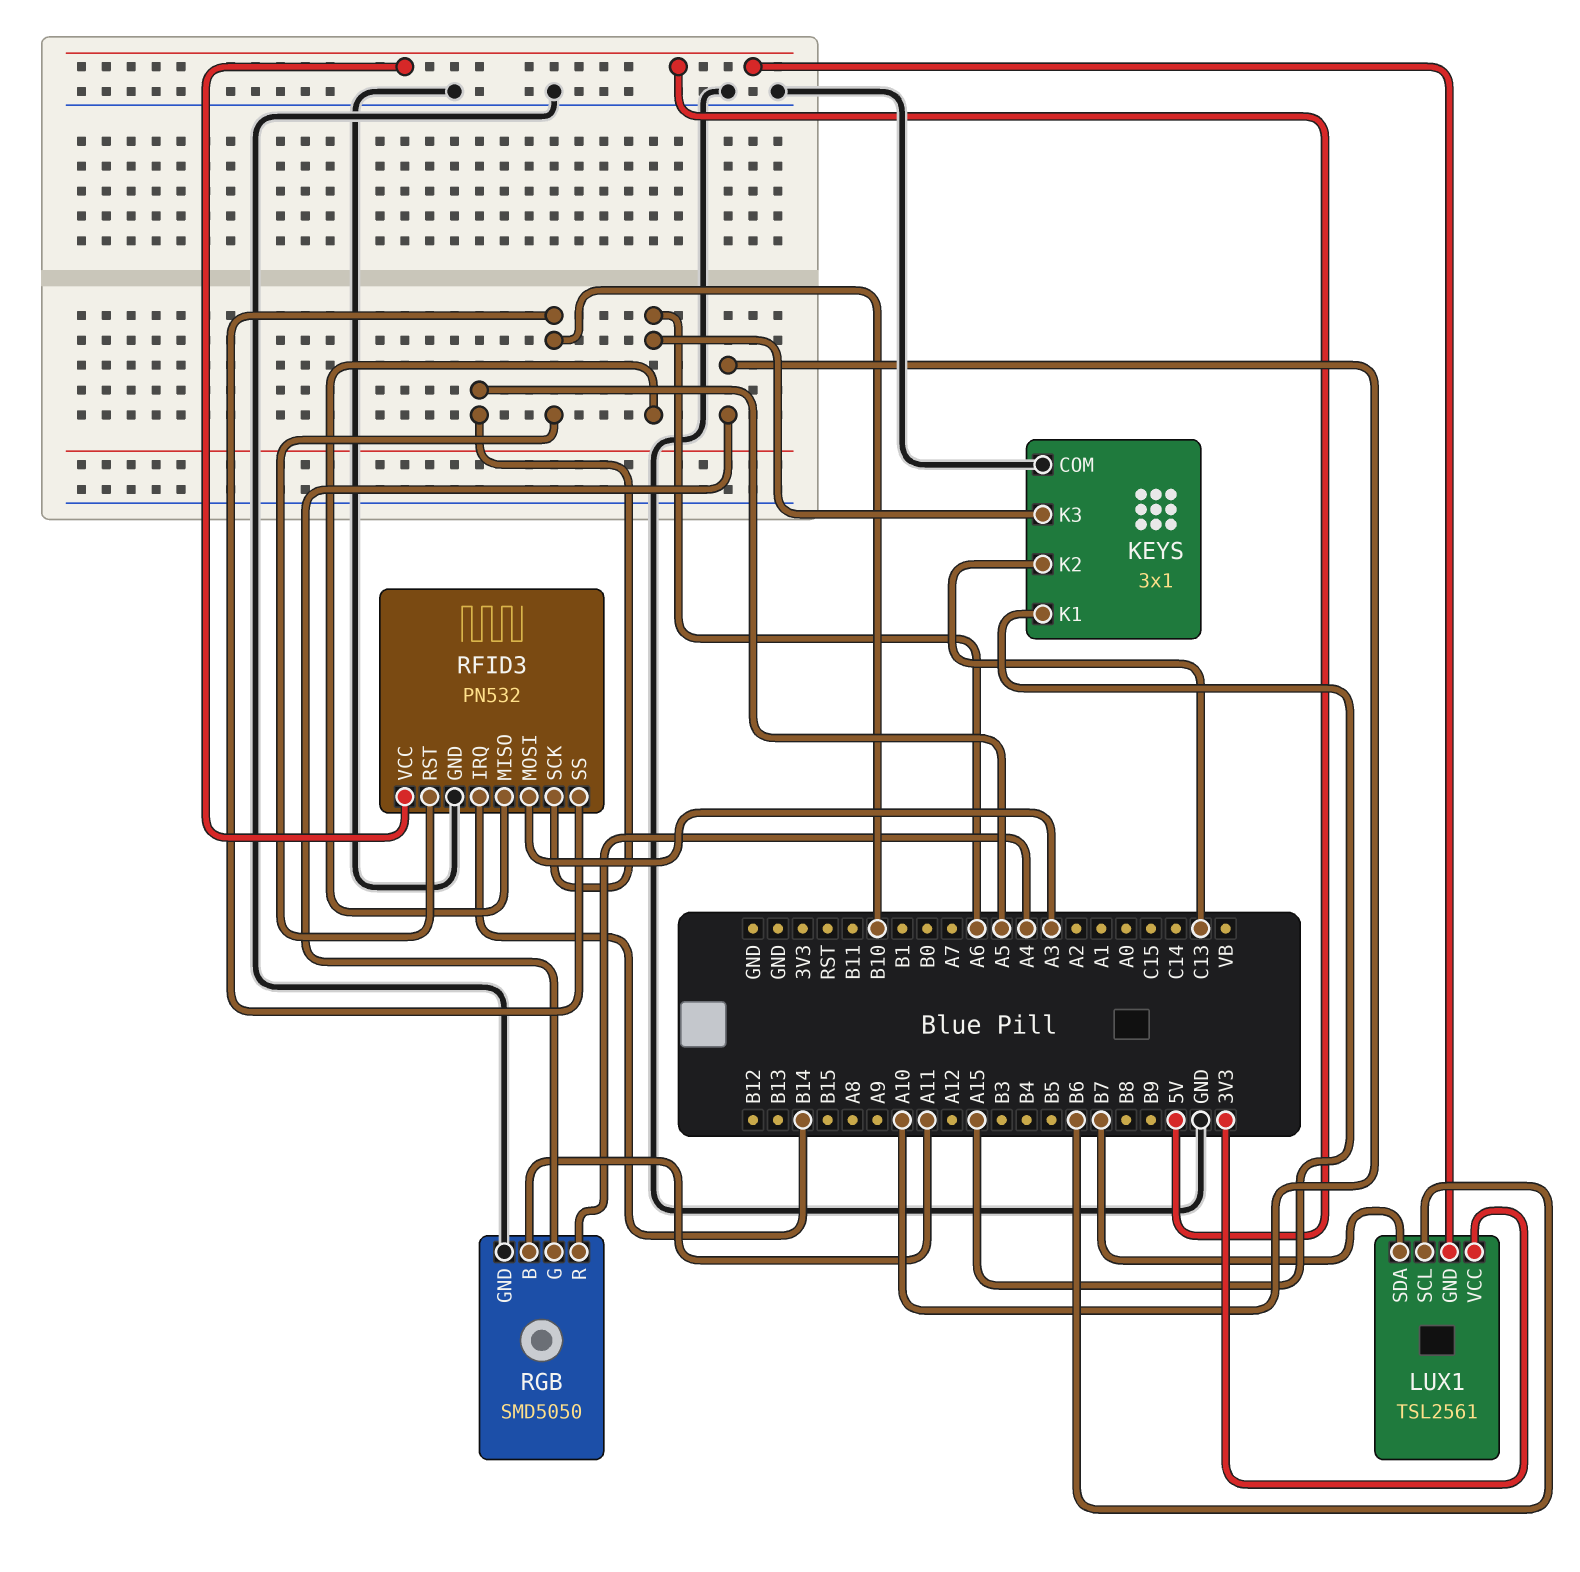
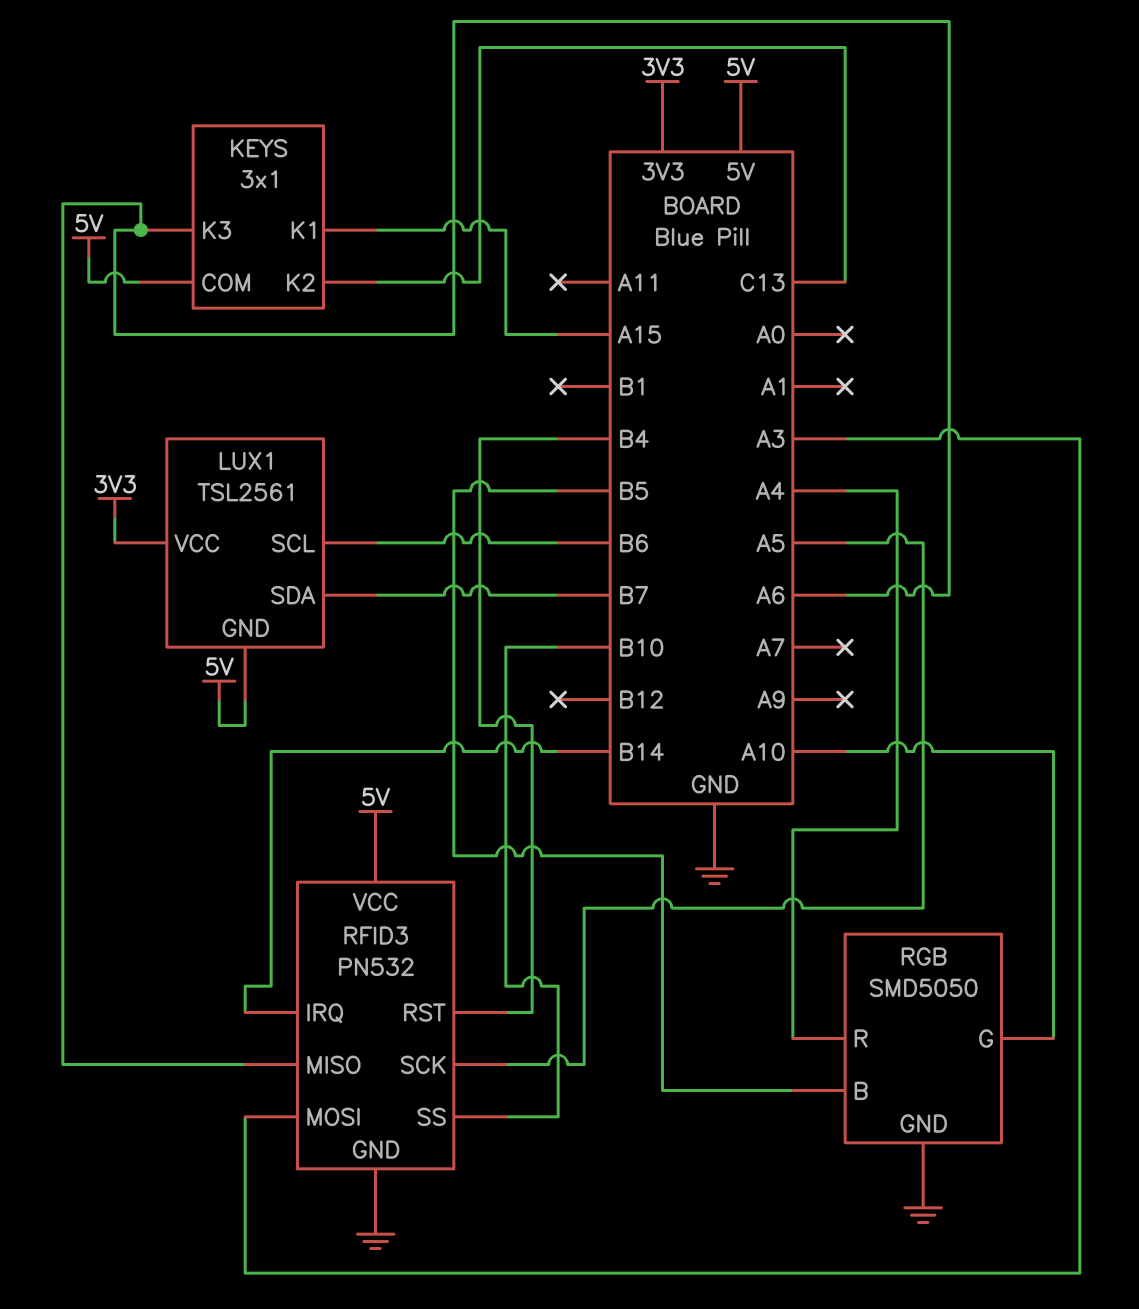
KEYS pin COM: GND -> 5V
RFID3 pin RST: B10 -> B4
RGB pin B: A11 -> B5

